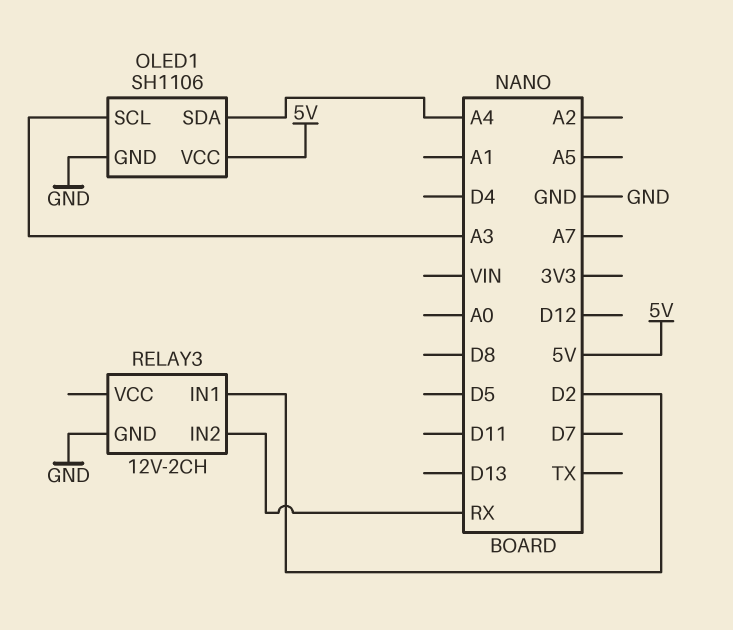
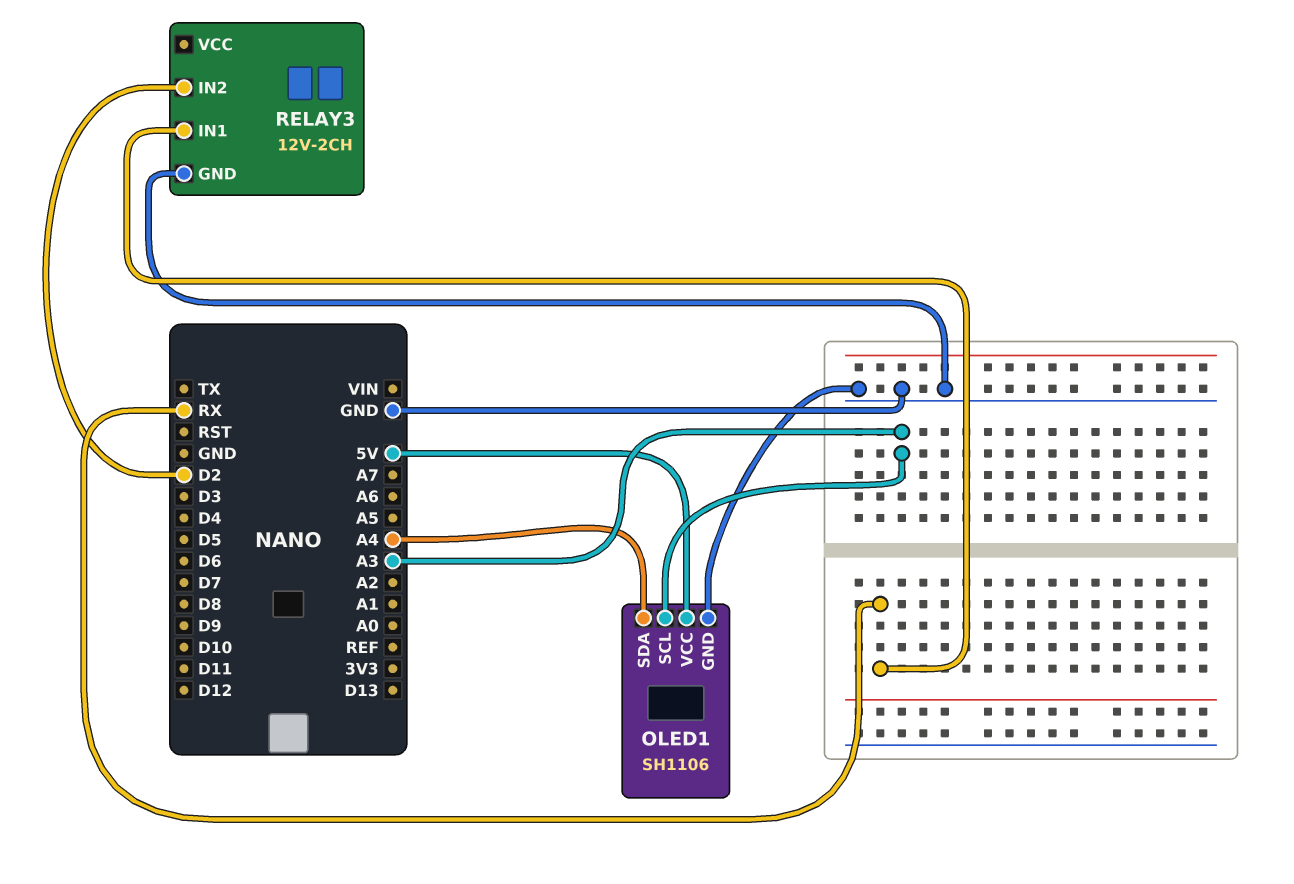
RELAY3 pin IN1: D2 -> RX
RELAY3 pin IN2: RX -> D2

